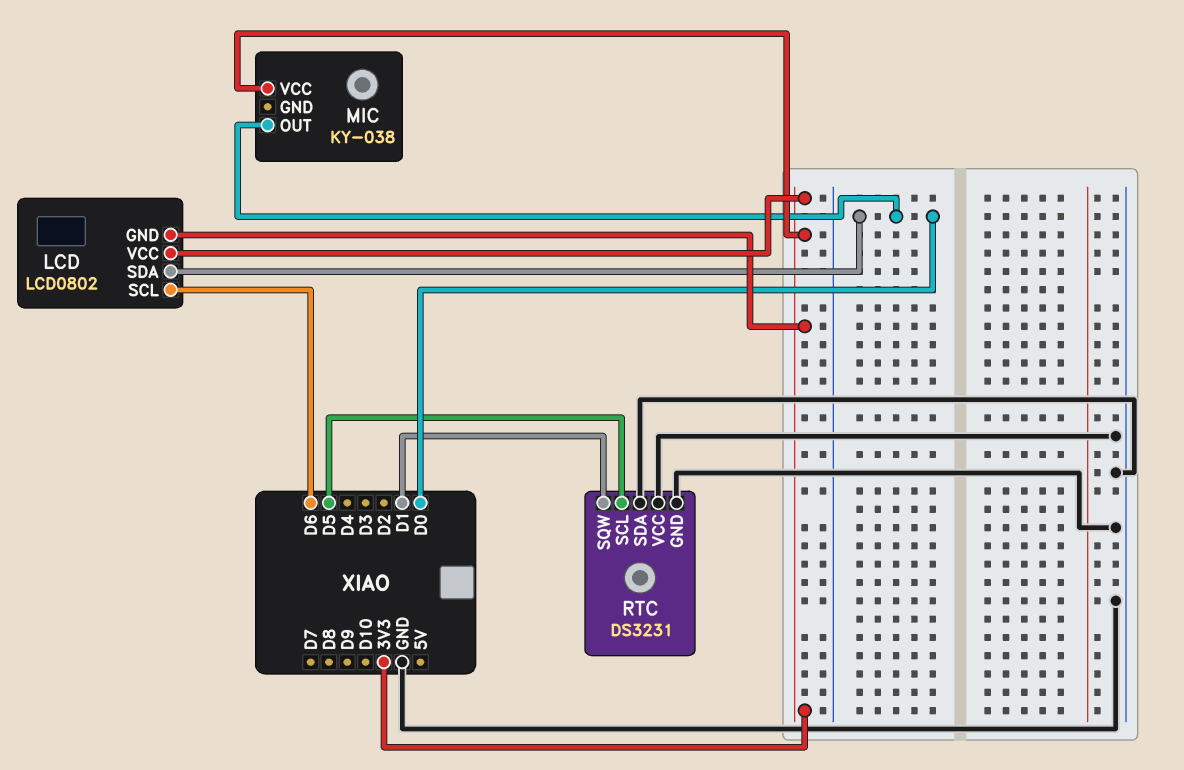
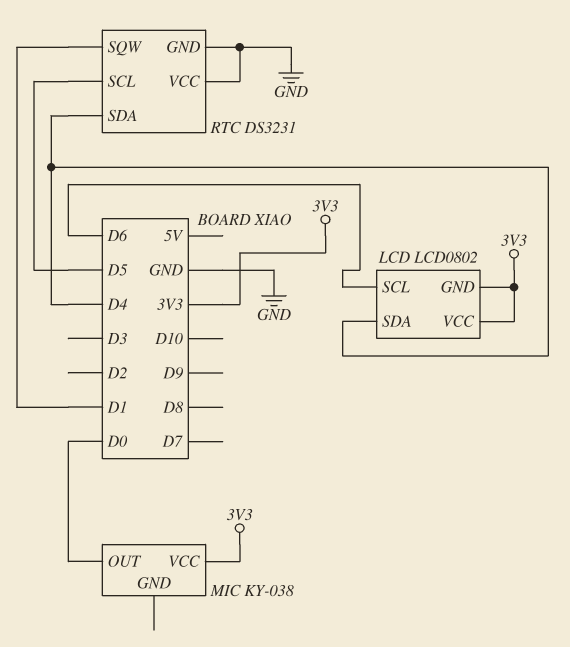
LCD pin SDA: D0 -> D4
RTC pin SDA: GND -> D4

